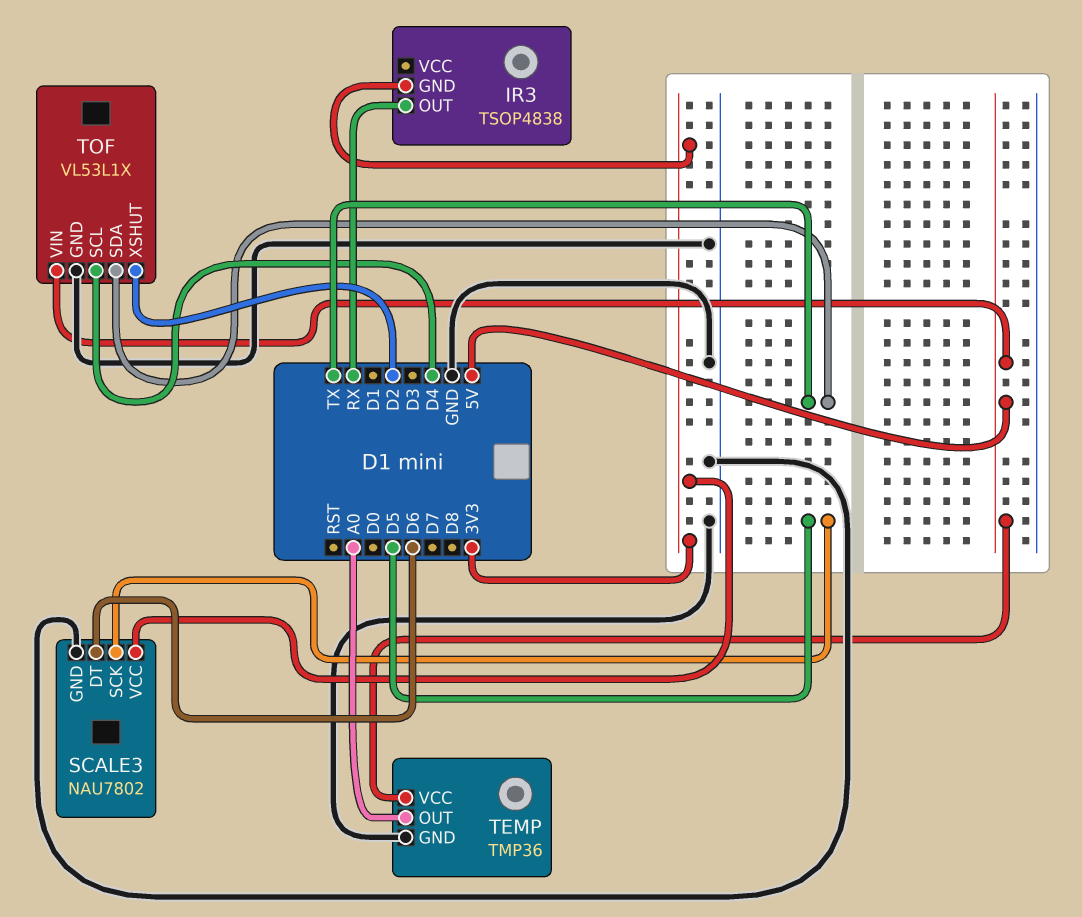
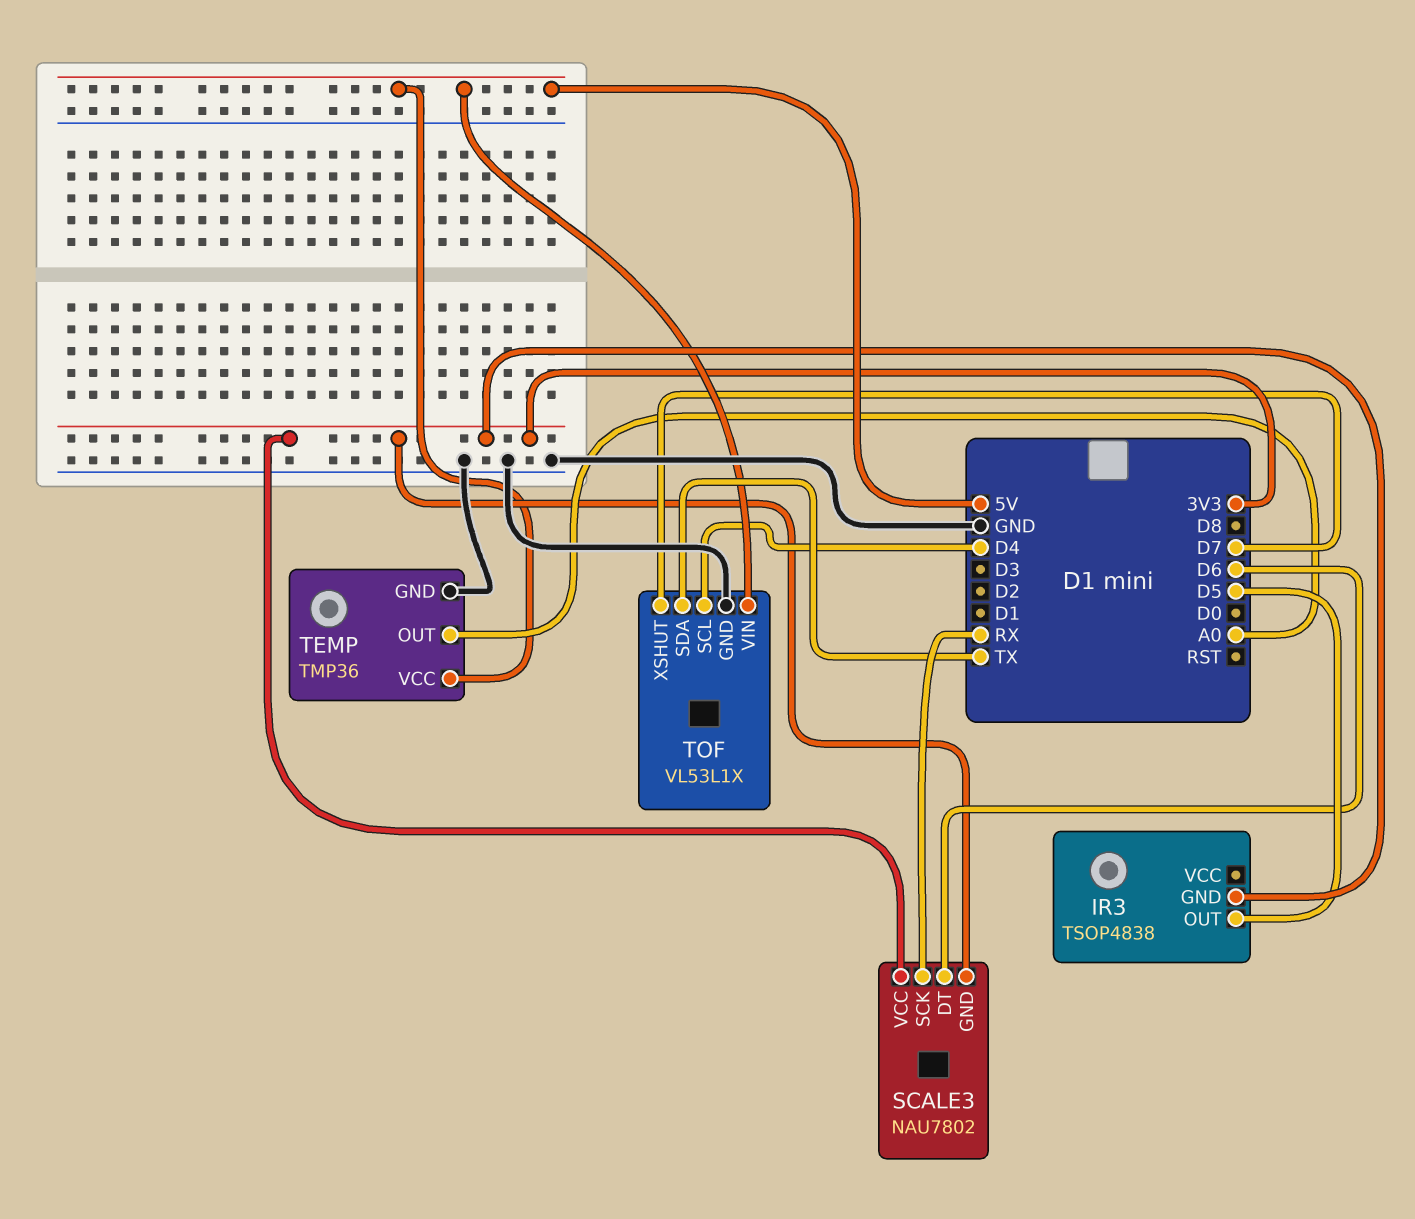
IR3 pin OUT: RX -> D5
SCALE3 pin GND: GND -> 3V3
SCALE3 pin SCK: D5 -> RX
TOF pin XSHUT: D2 -> D7

